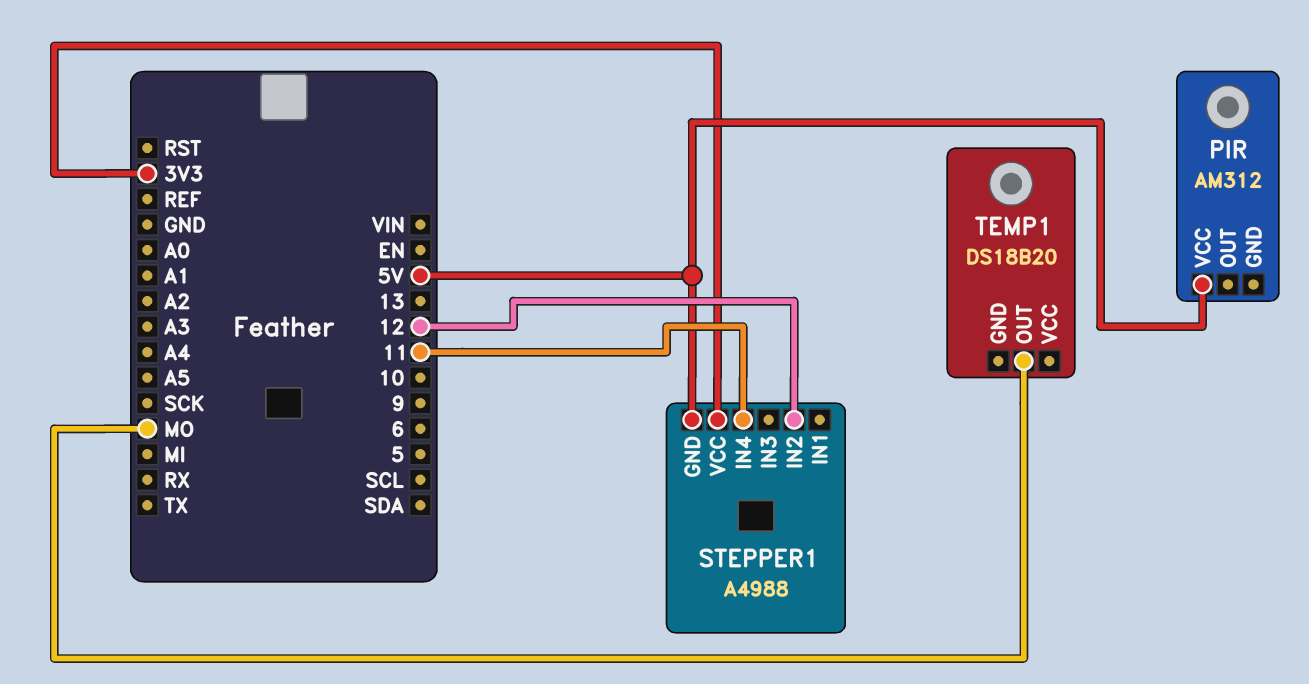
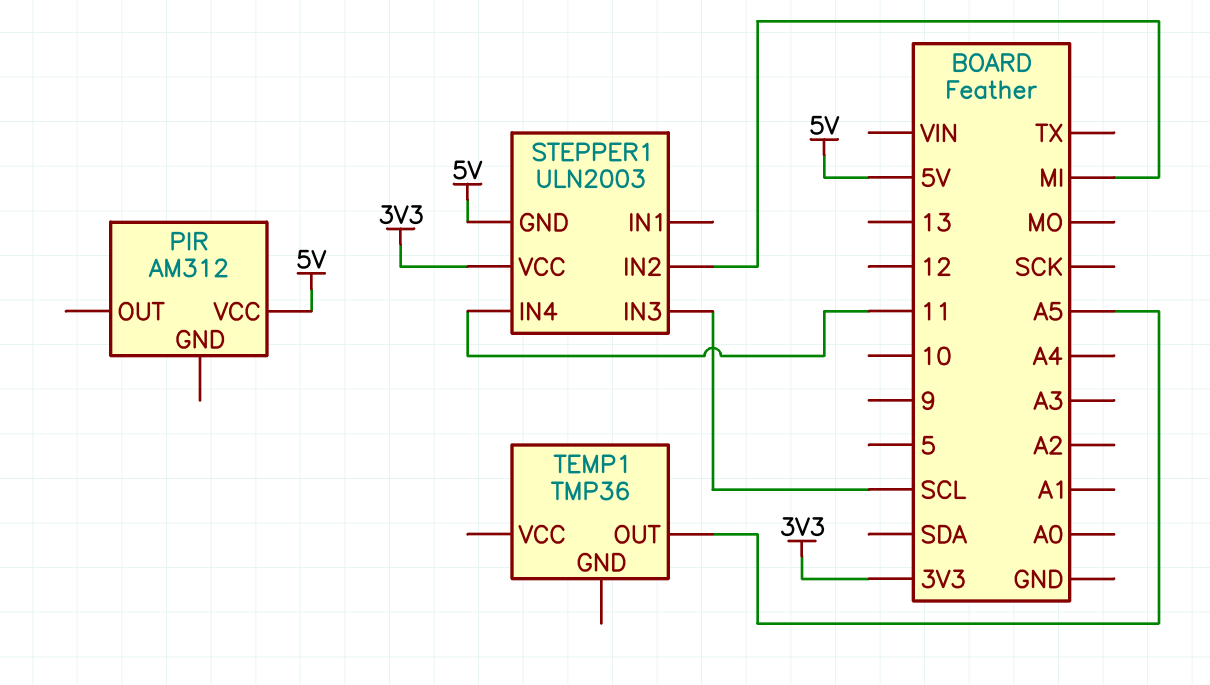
STEPPER1: A4988 -> ULN2003
STEPPER1 pin IN2: 12 -> MI
STEPPER1 pin IN3: none -> SCL
TEMP1: DS18B20 -> TMP36
TEMP1 pin OUT: MO -> A5

